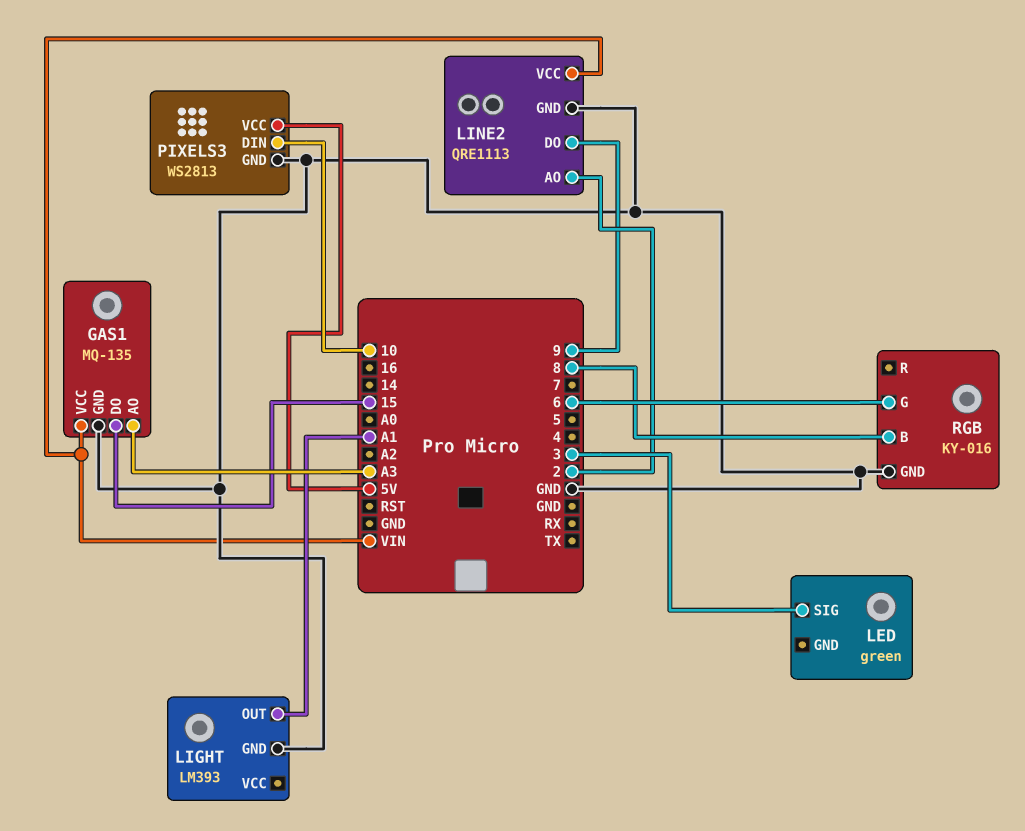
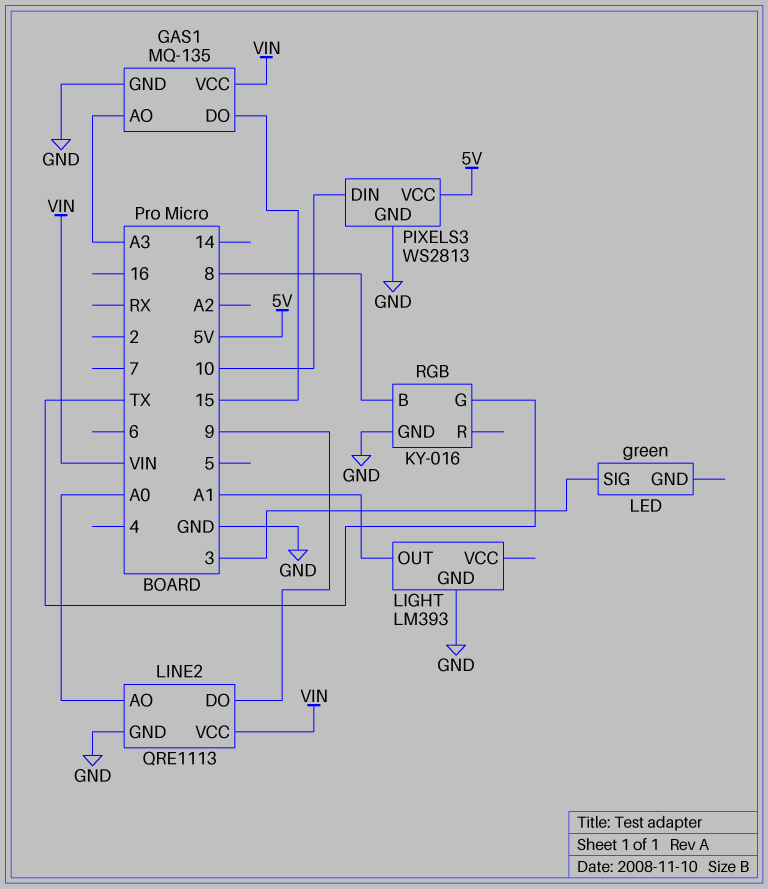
LINE2 pin AO: 2 -> A0
RGB pin G: 6 -> TX

